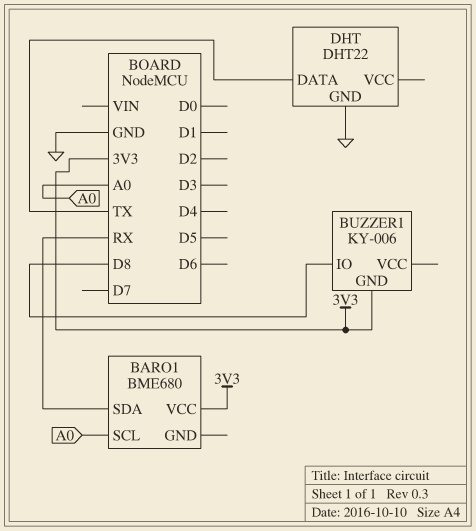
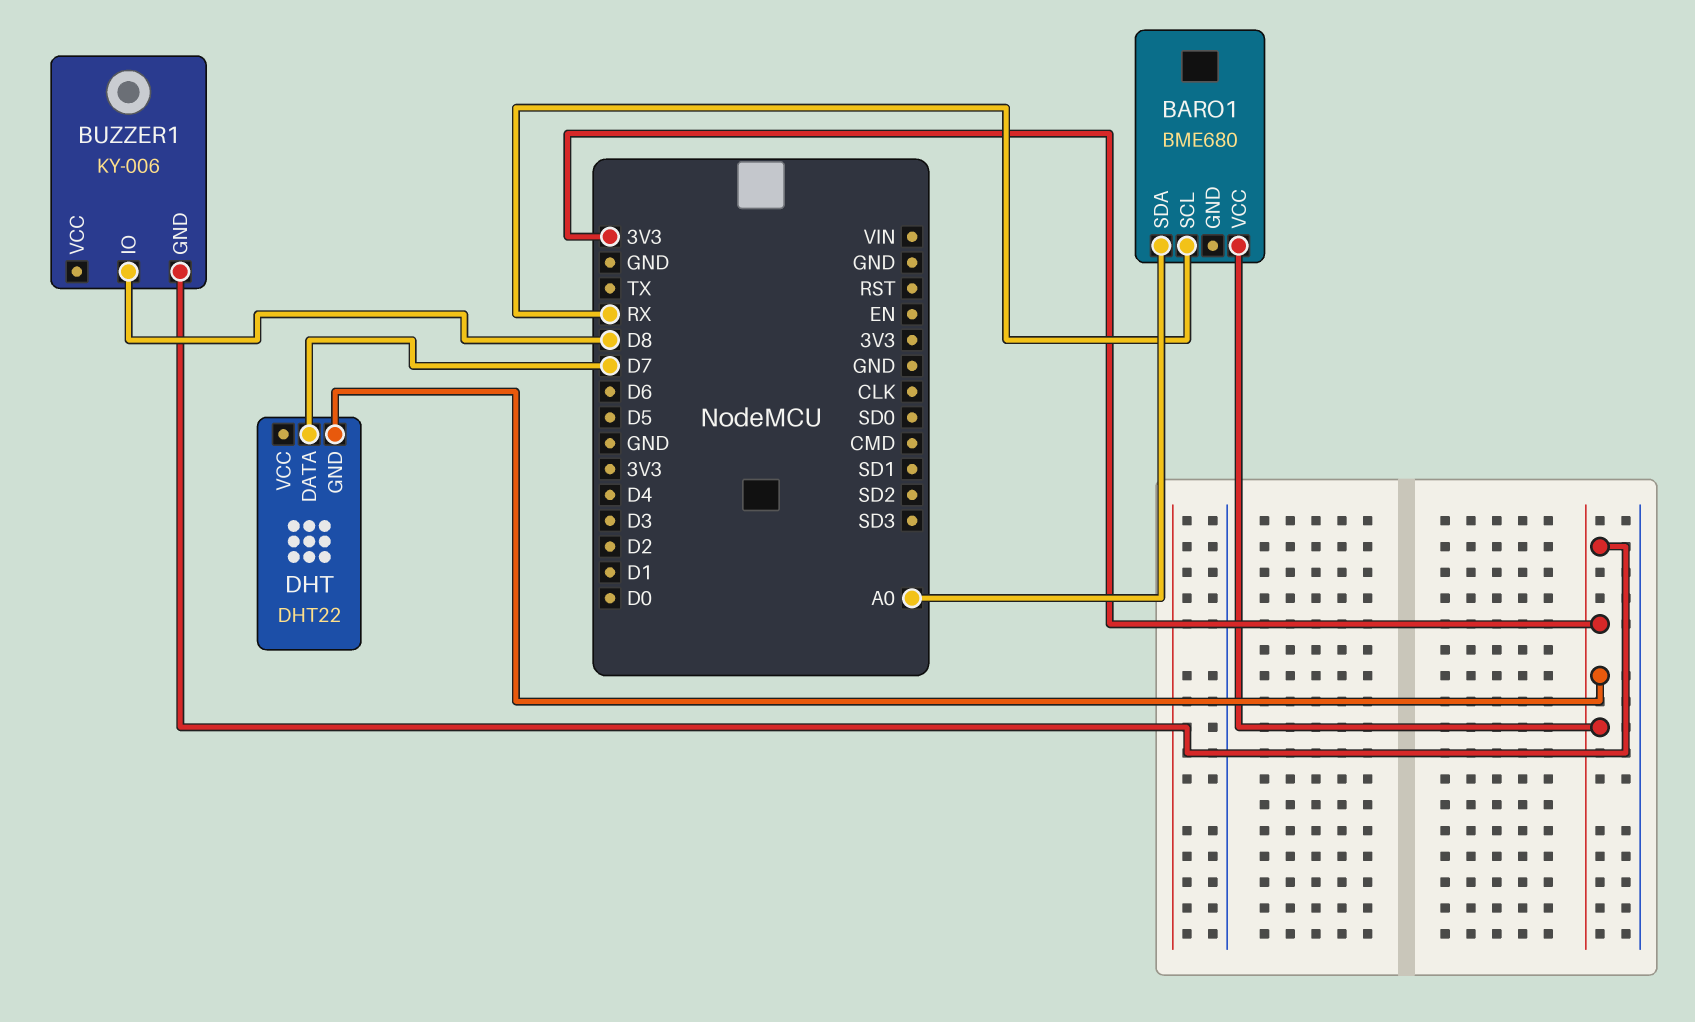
BARO1 pin SCL: A0 -> RX
BARO1 pin SDA: RX -> A0
DHT pin DATA: TX -> D7
DHT pin GND: GND -> 3V3

